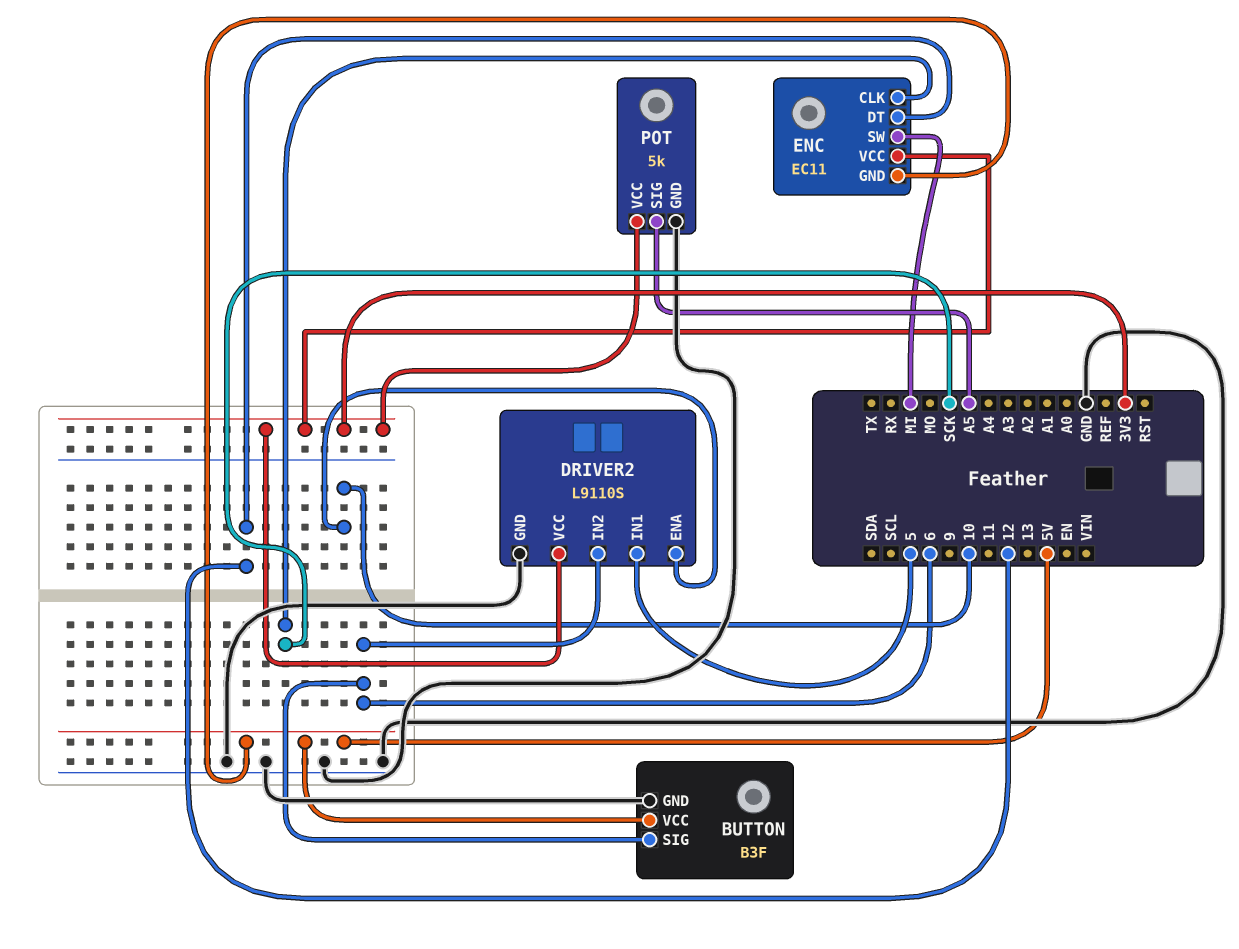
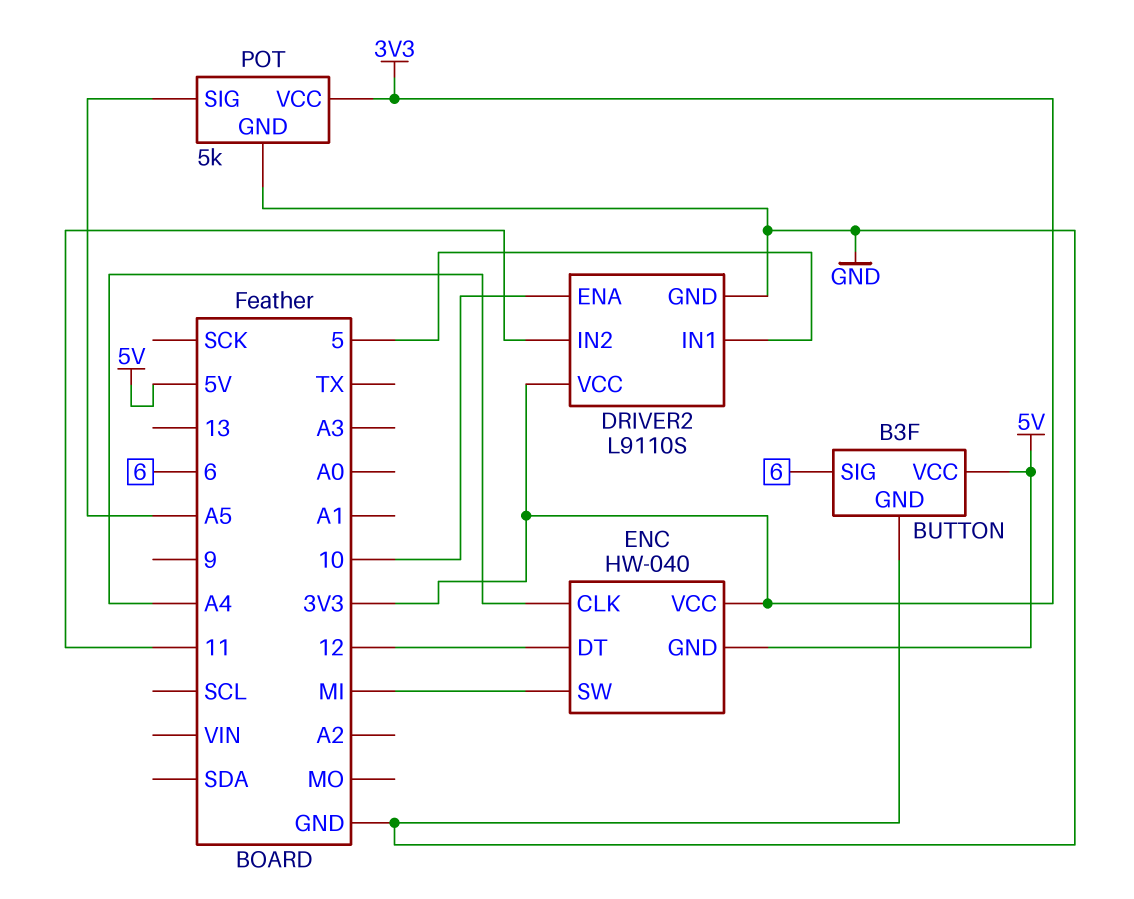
DRIVER2 pin IN2: 6 -> 11
ENC: EC11 -> HW-040
ENC pin CLK: SCK -> A4

